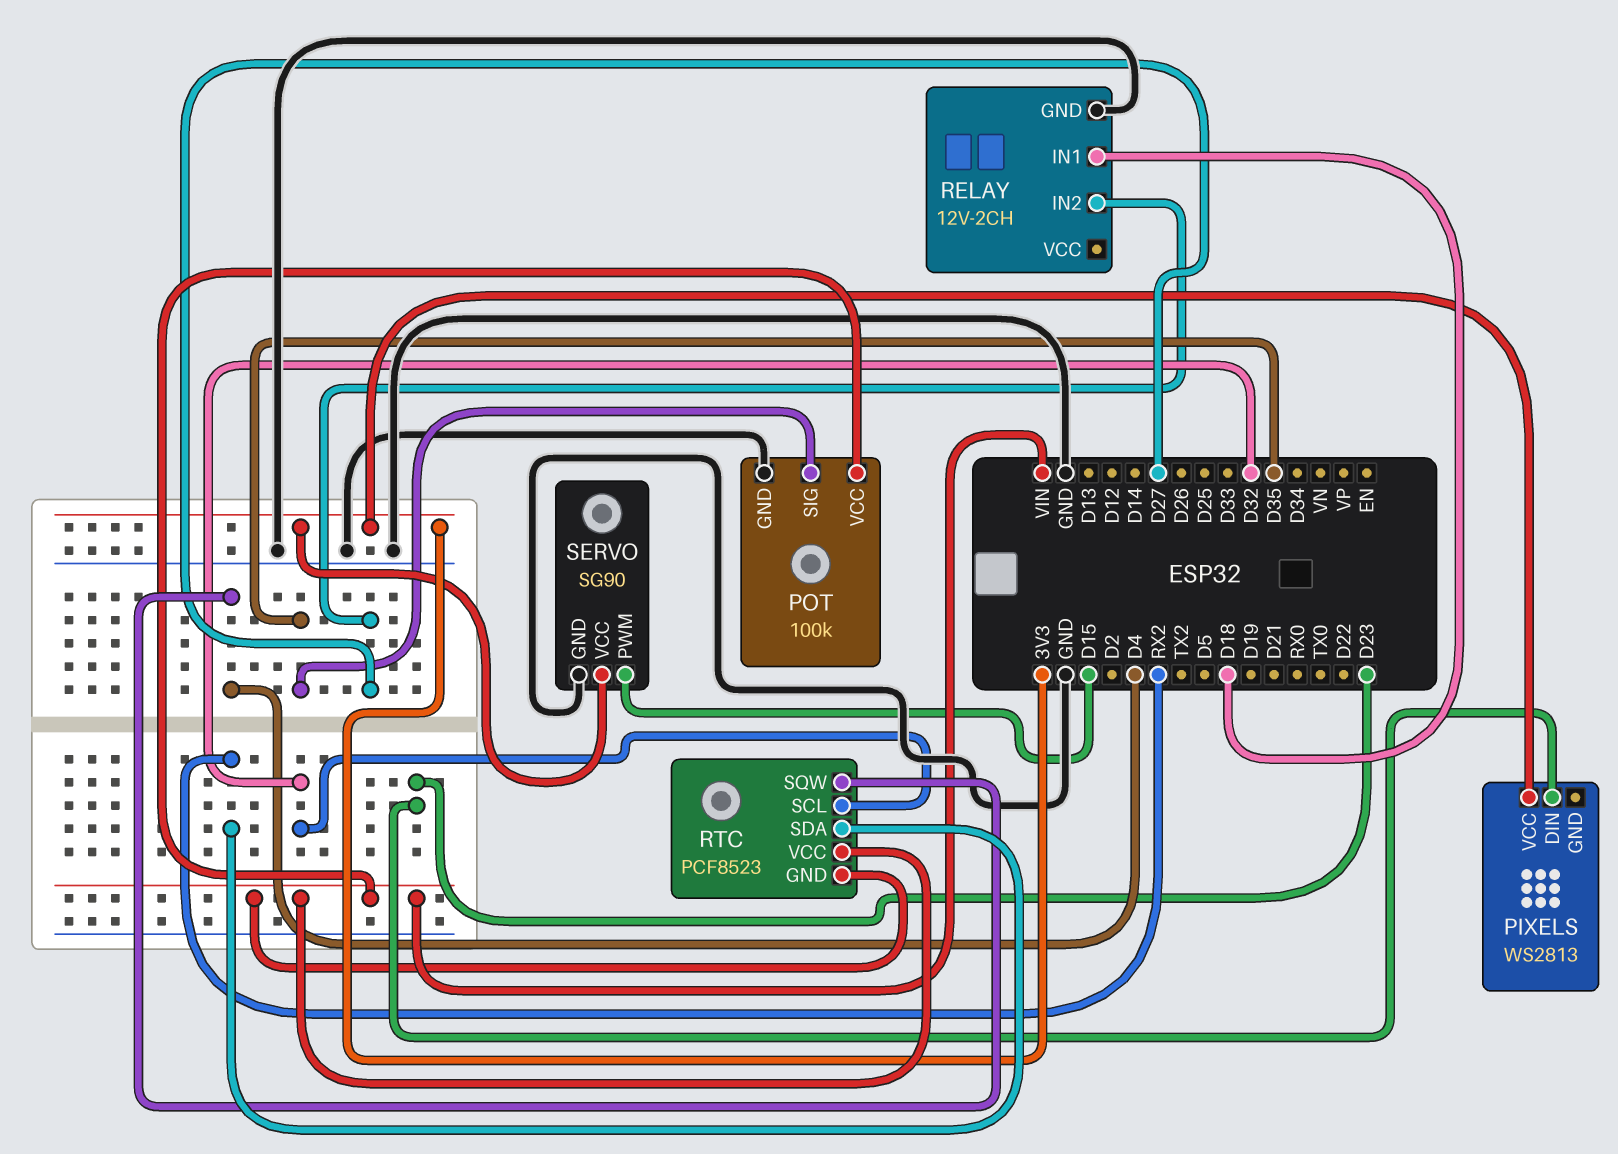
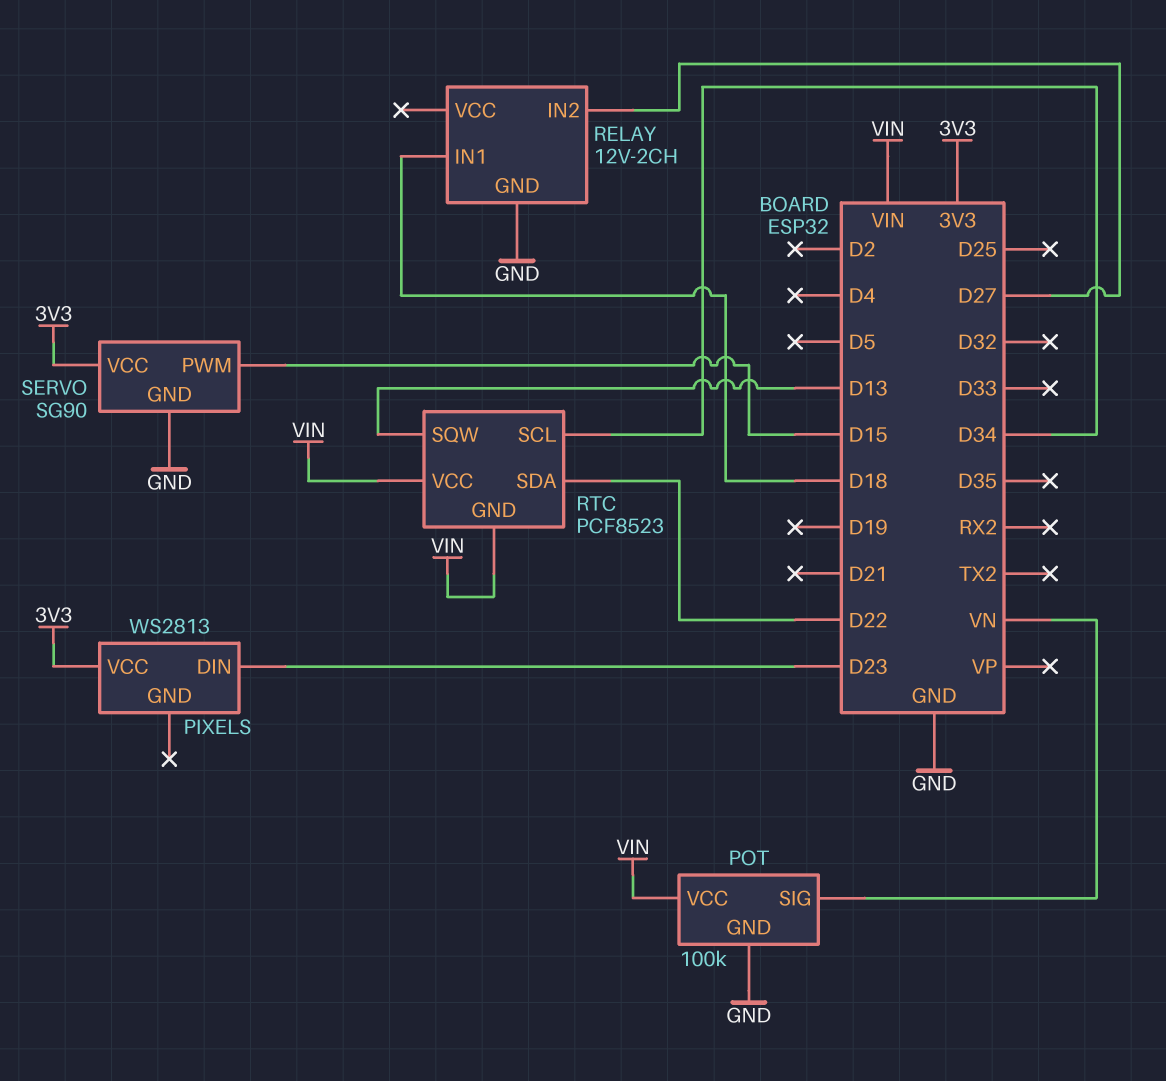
POT pin SIG: D35 -> VN
RTC pin SCL: D32 -> D34
RTC pin SDA: RX2 -> D22
RTC pin SQW: D4 -> D13

